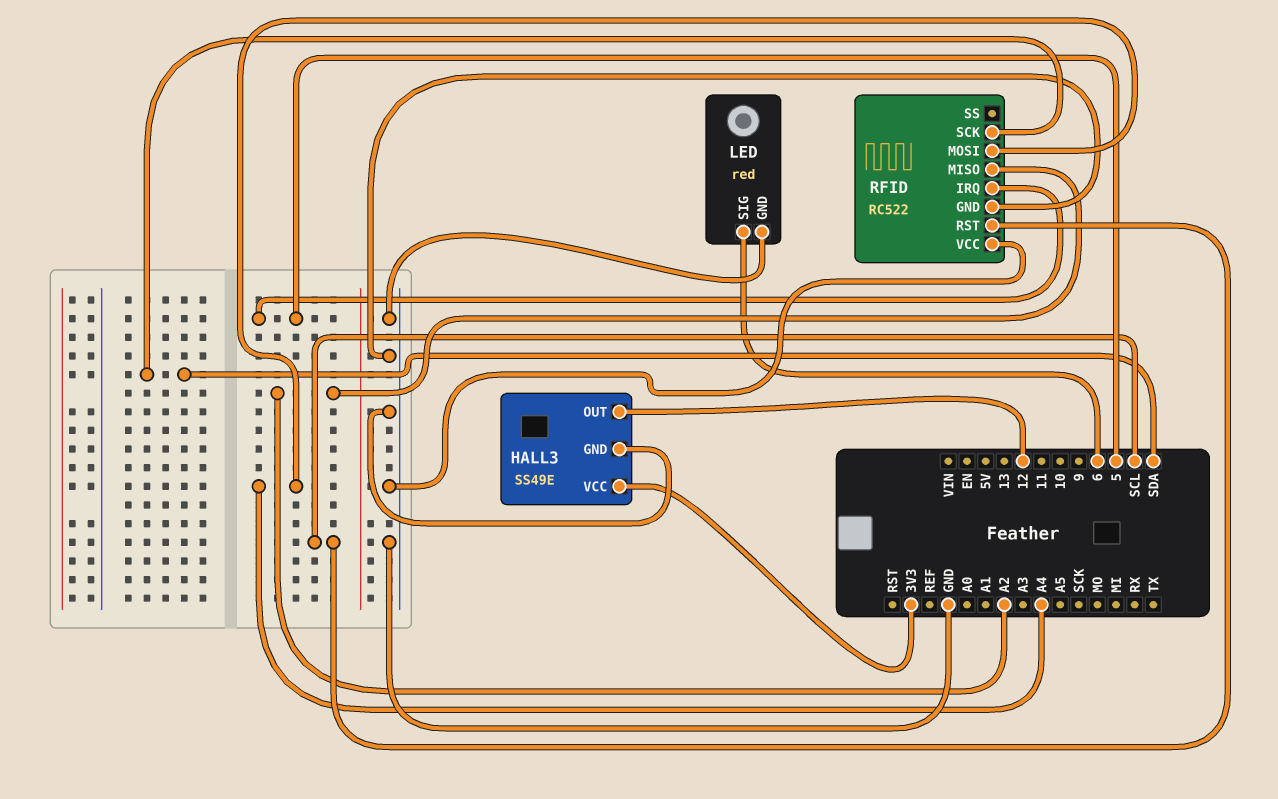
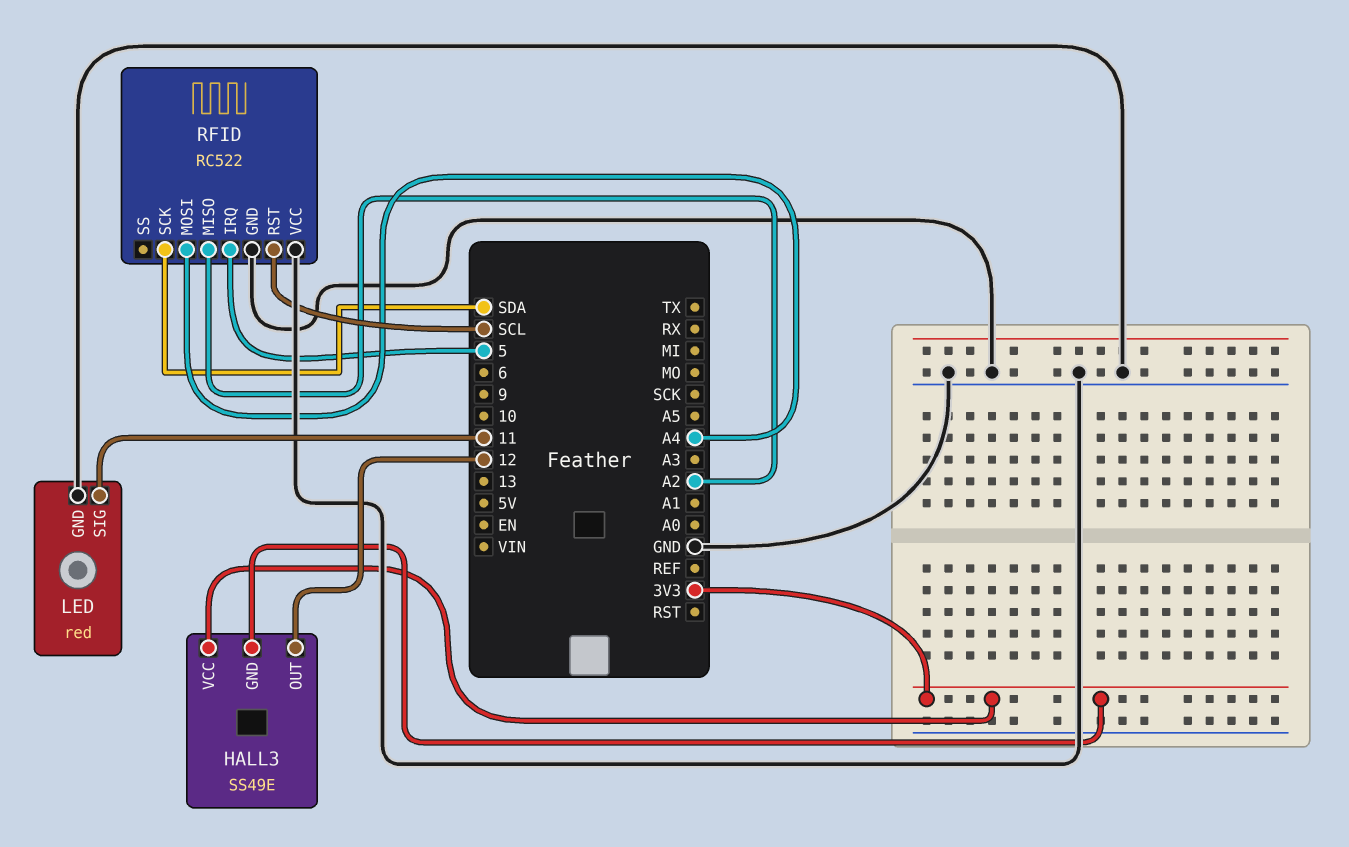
HALL3 pin GND: GND -> 3V3
LED pin SIG: 6 -> 11

